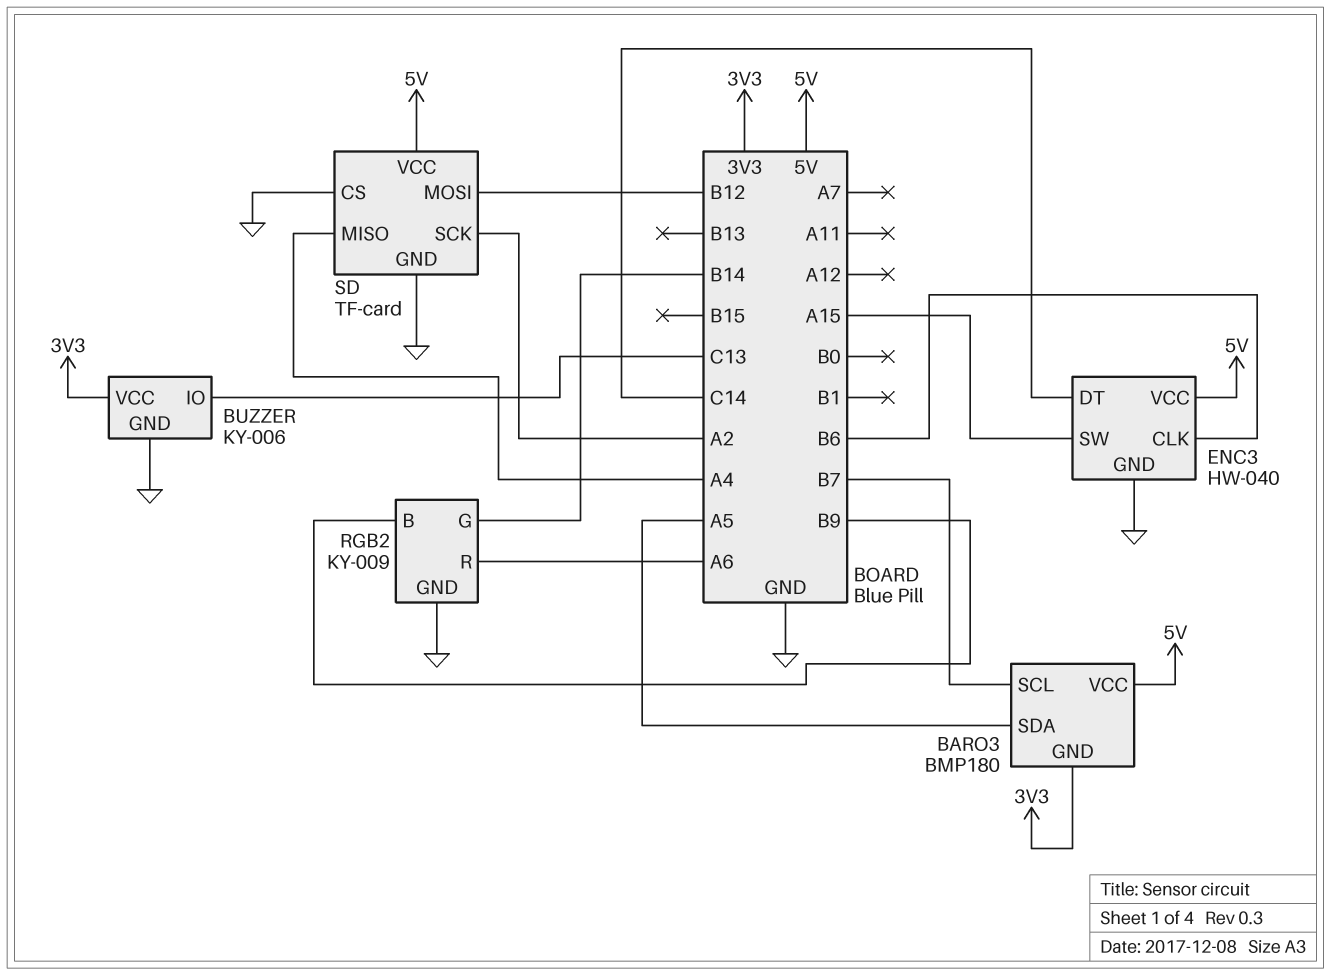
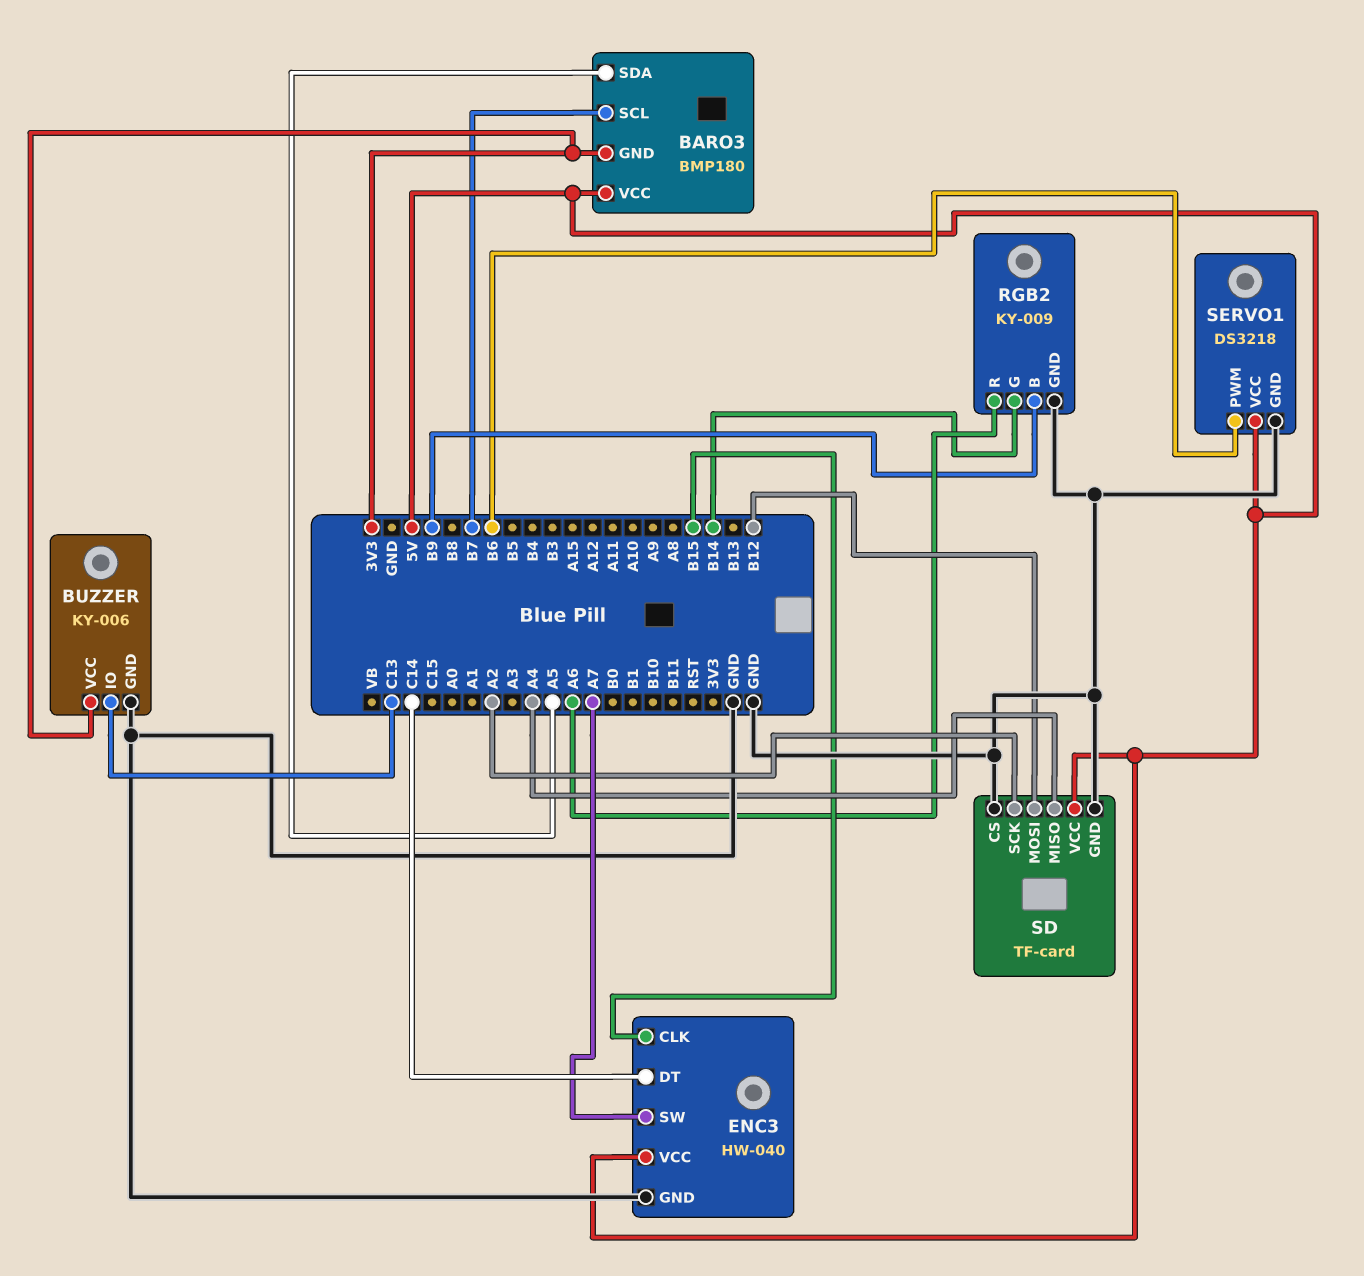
ENC3 pin CLK: B6 -> B15
ENC3 pin SW: A15 -> A7
SERVO1: none -> DS3218
SERVO1 pin GND: none -> GND
SERVO1 pin PWM: none -> B6
SERVO1 pin VCC: none -> 5V

